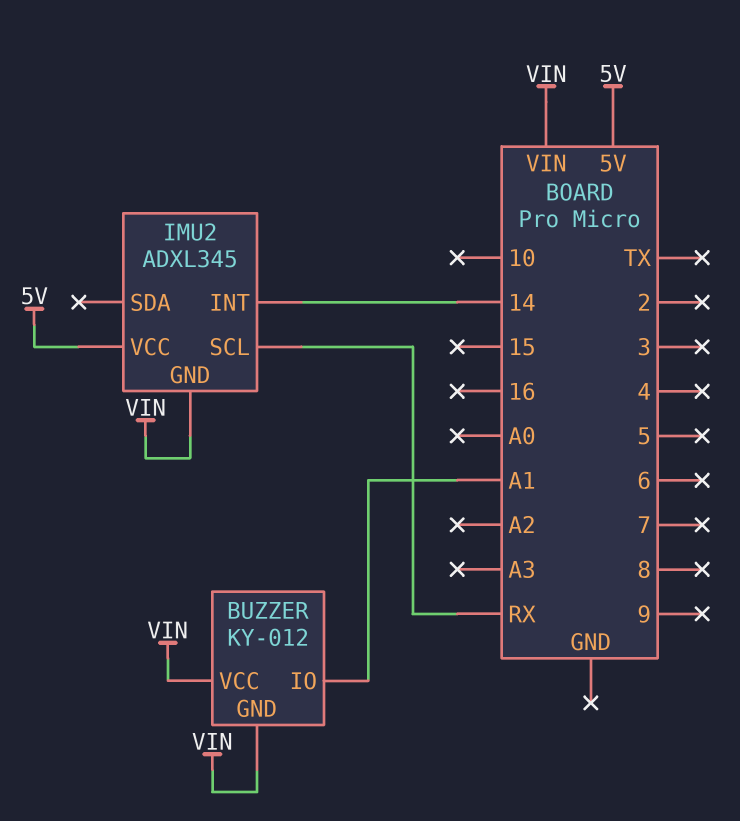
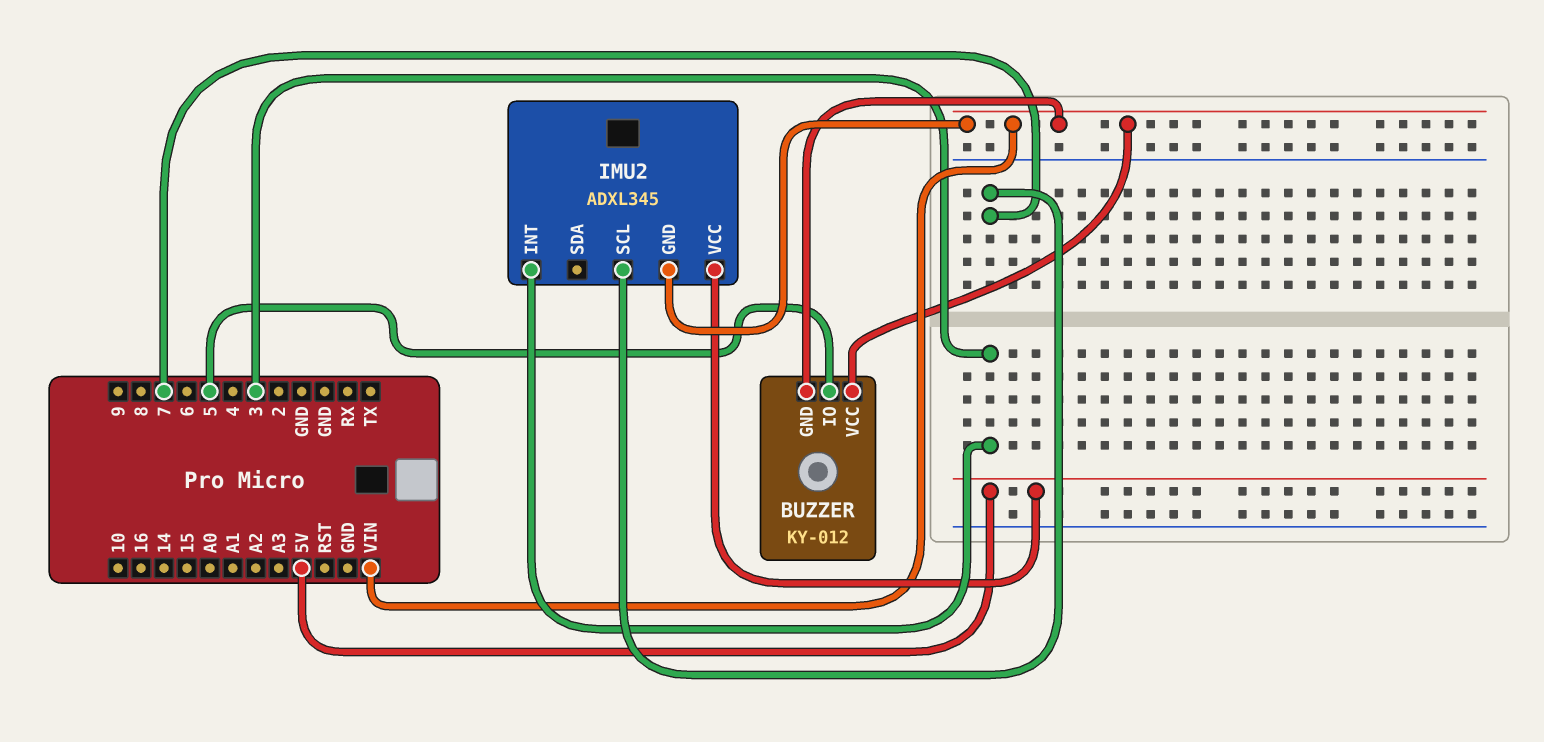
BUZZER pin IO: A1 -> 5
IMU2 pin INT: 14 -> 3
IMU2 pin SCL: RX -> 7

